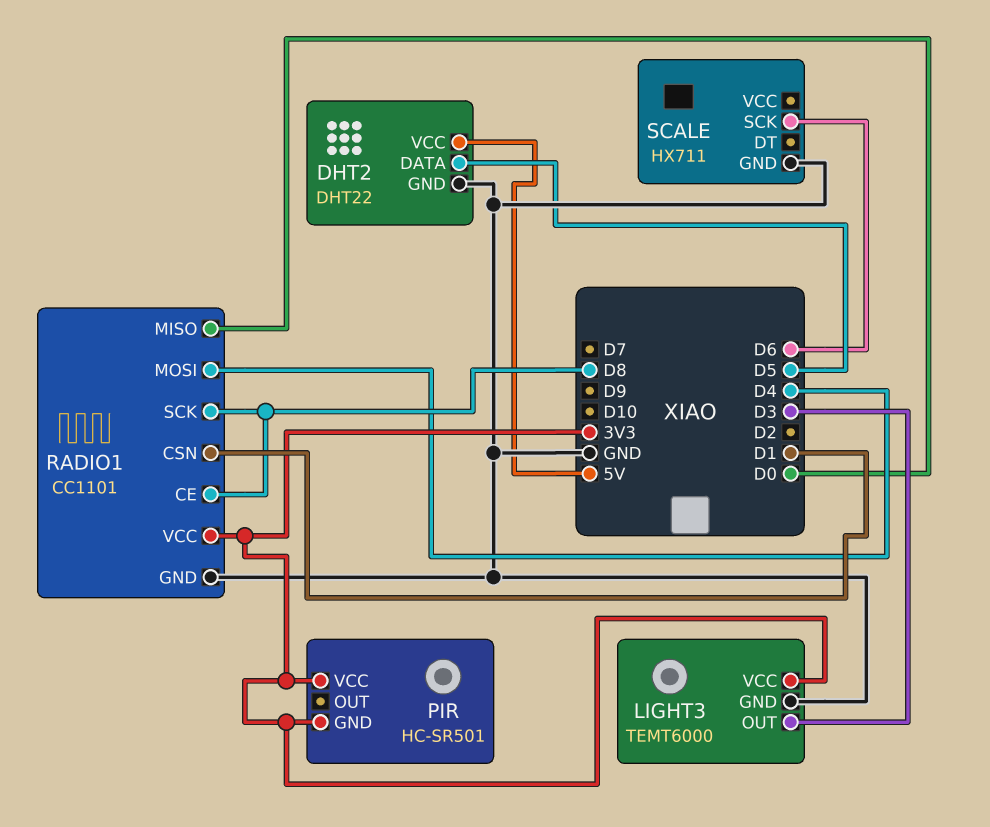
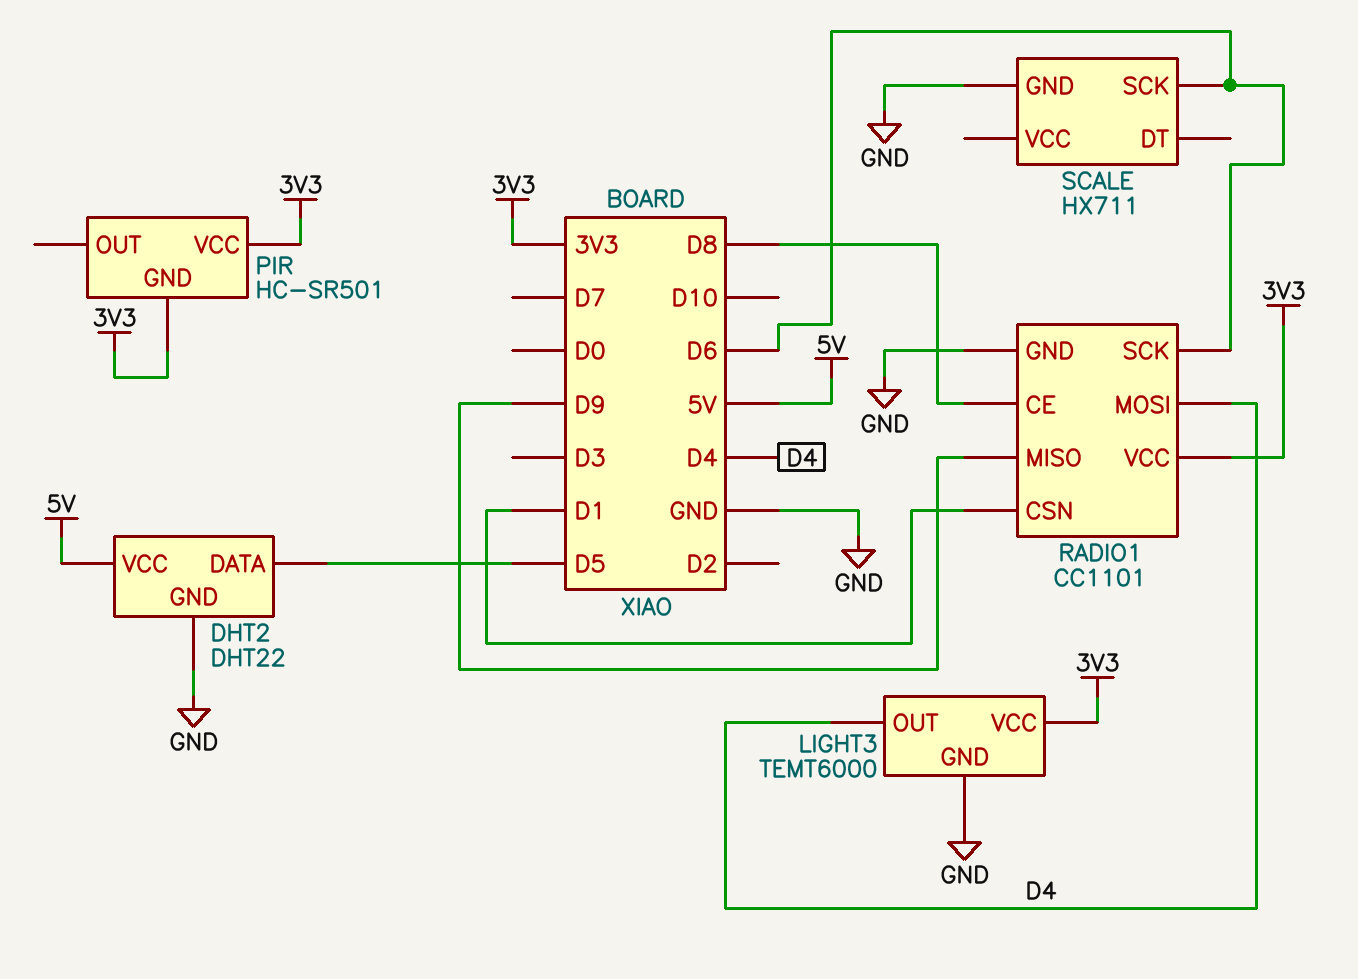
LIGHT3 pin OUT: D3 -> D4
RADIO1 pin MISO: D0 -> D9
RADIO1 pin SCK: D8 -> D6

